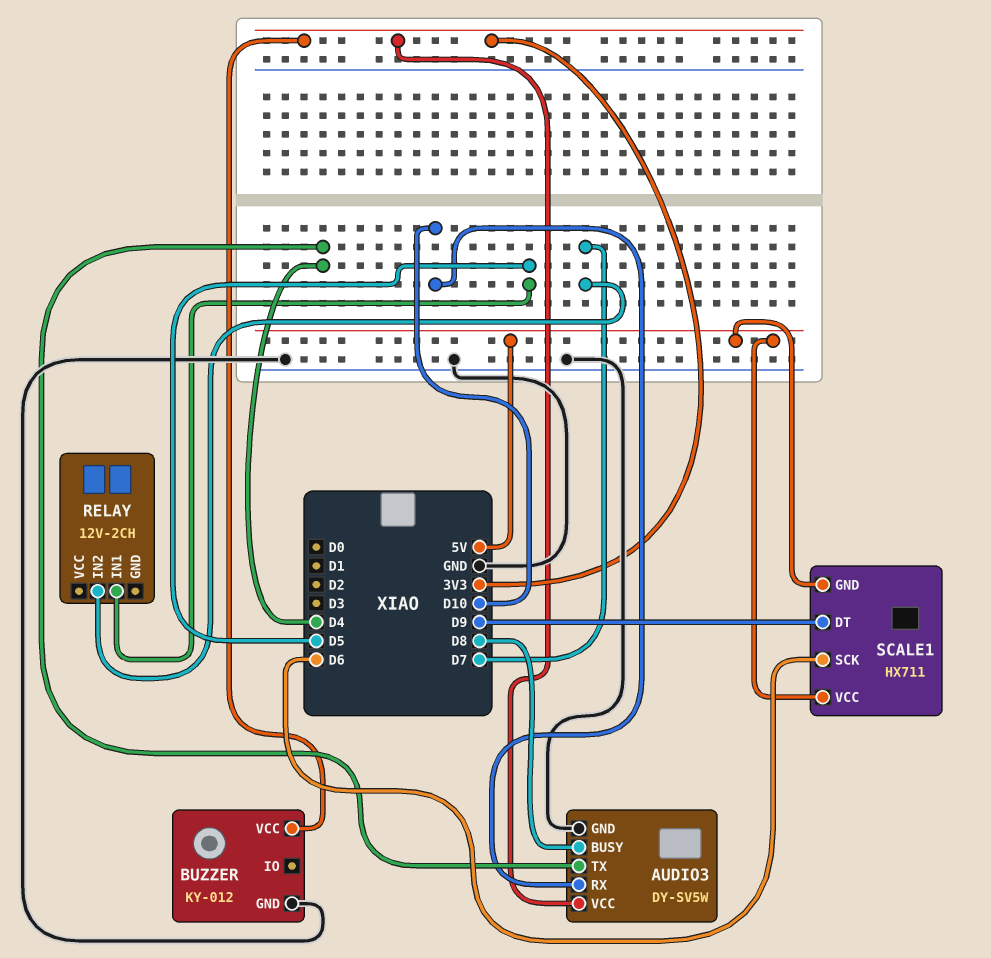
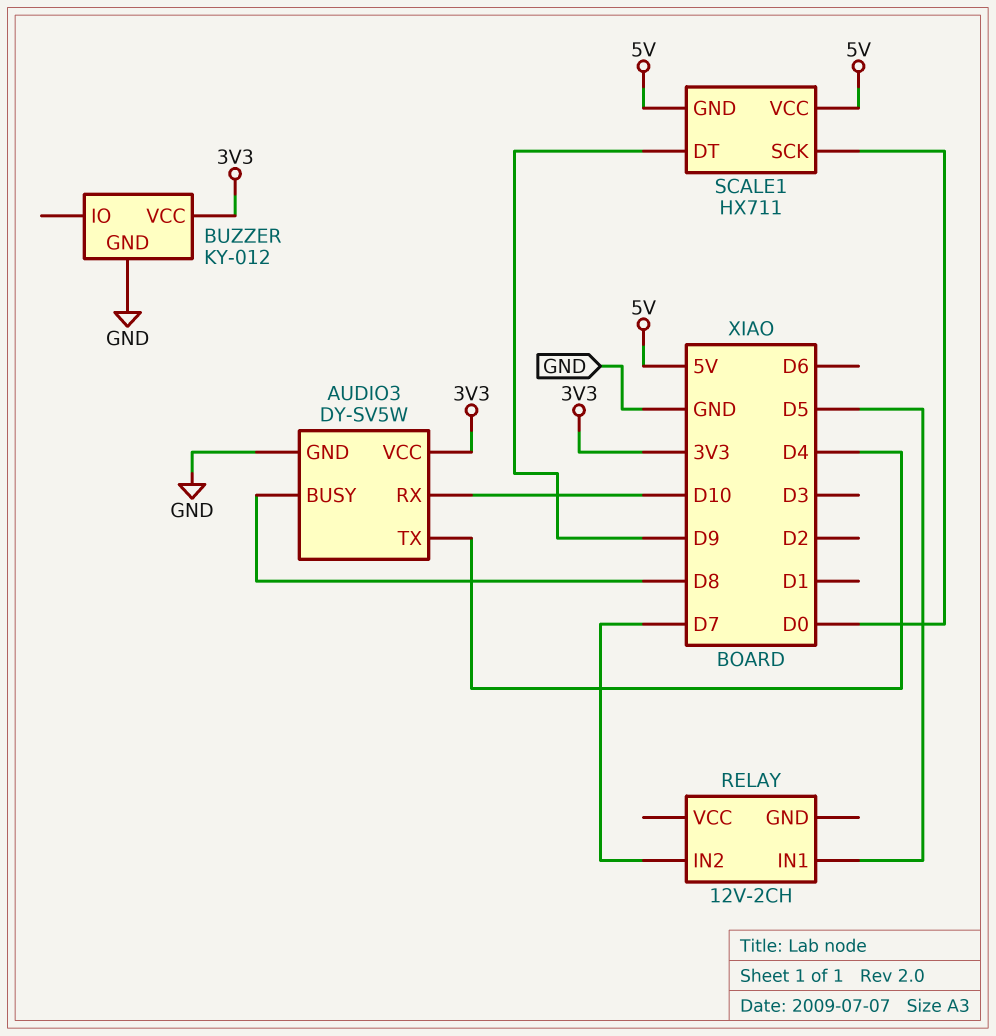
SCALE1 pin SCK: D6 -> D0

